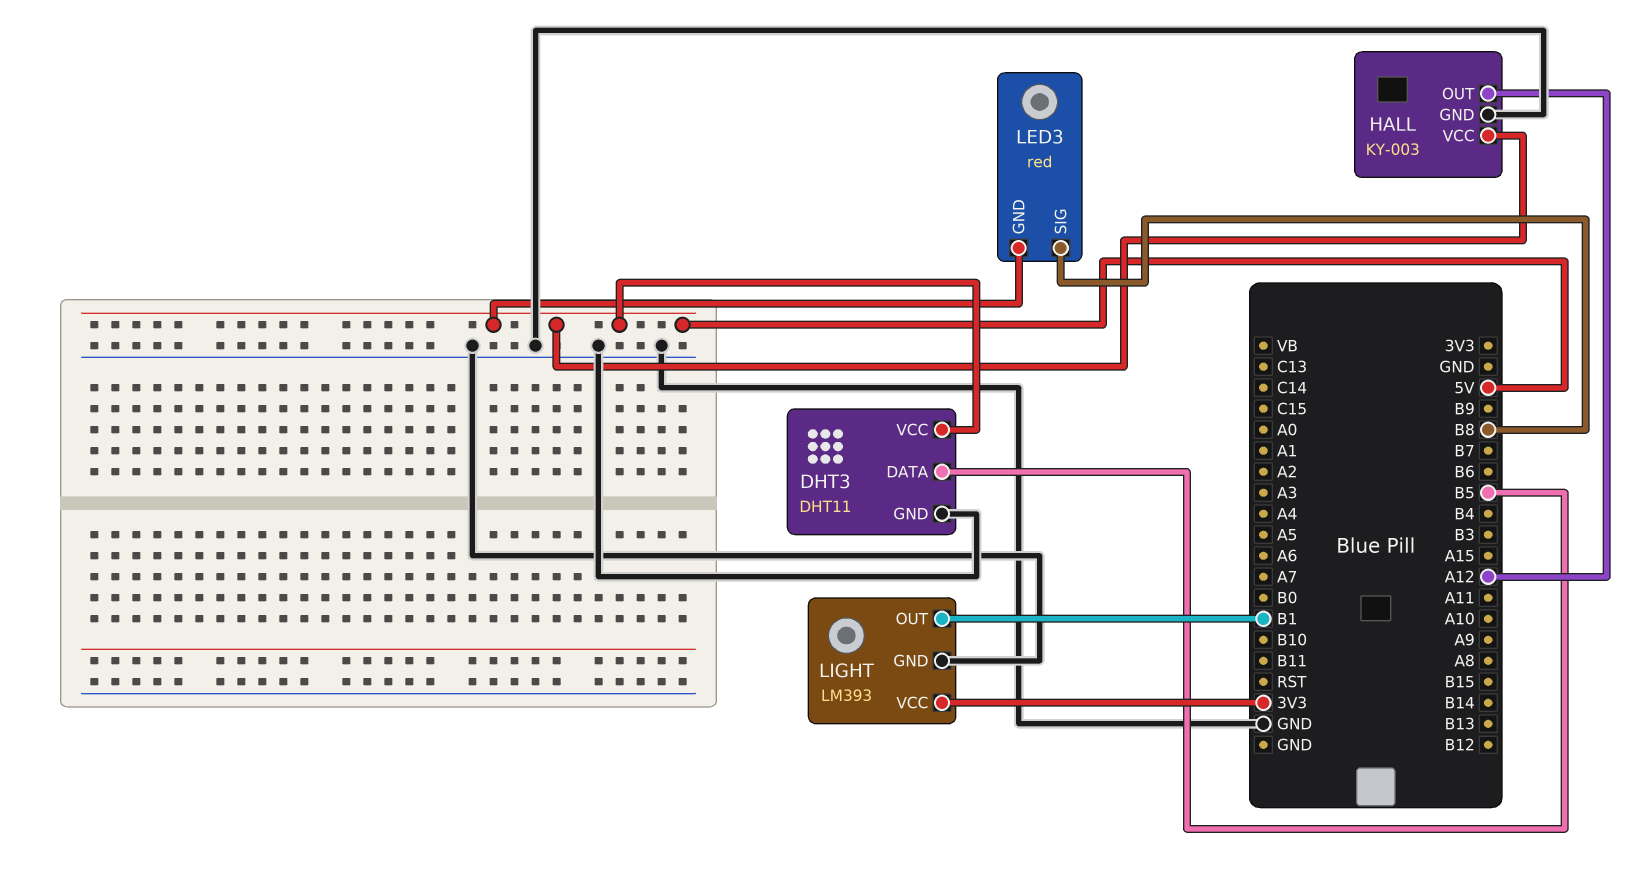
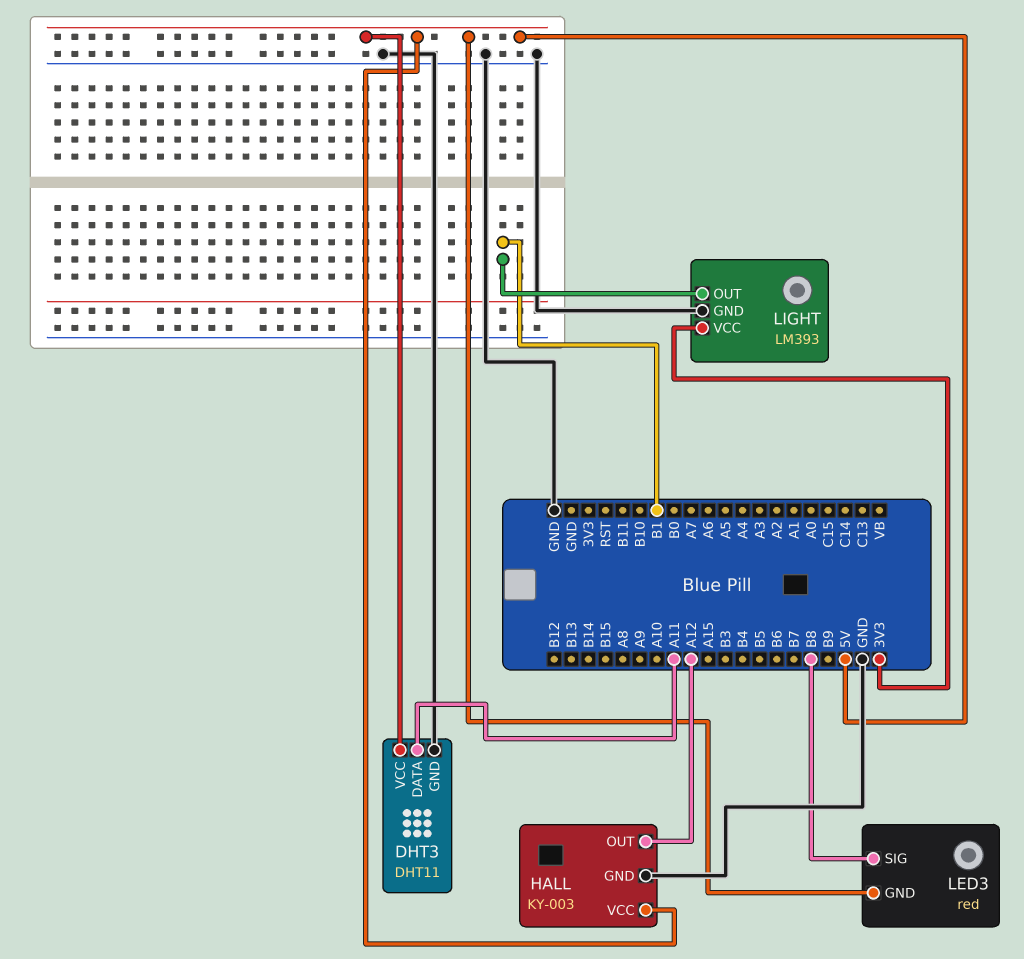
DHT3 pin DATA: B5 -> A11

